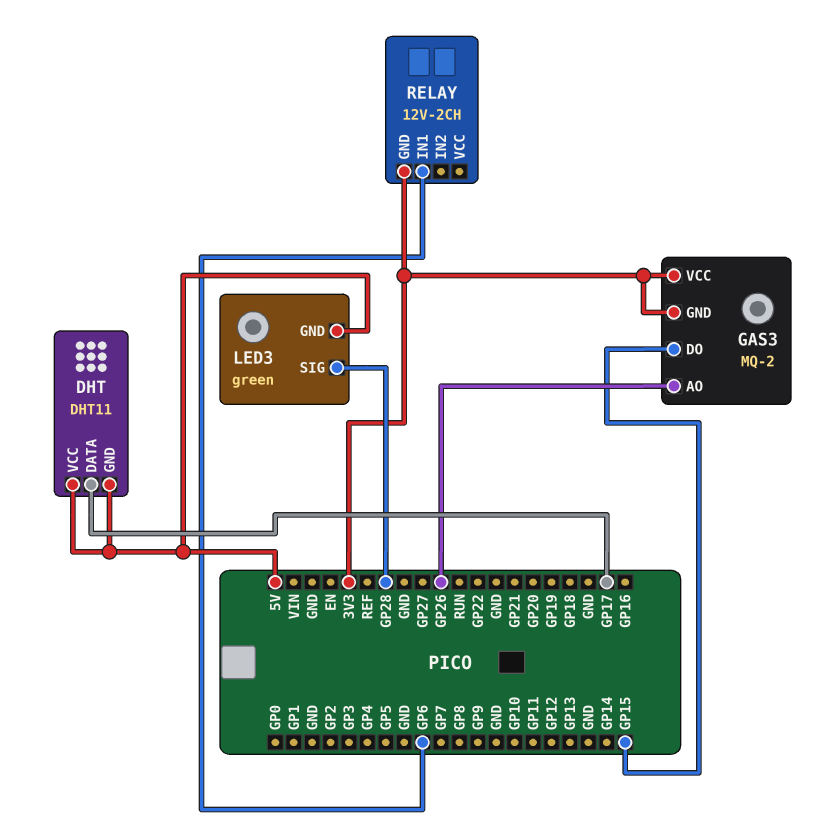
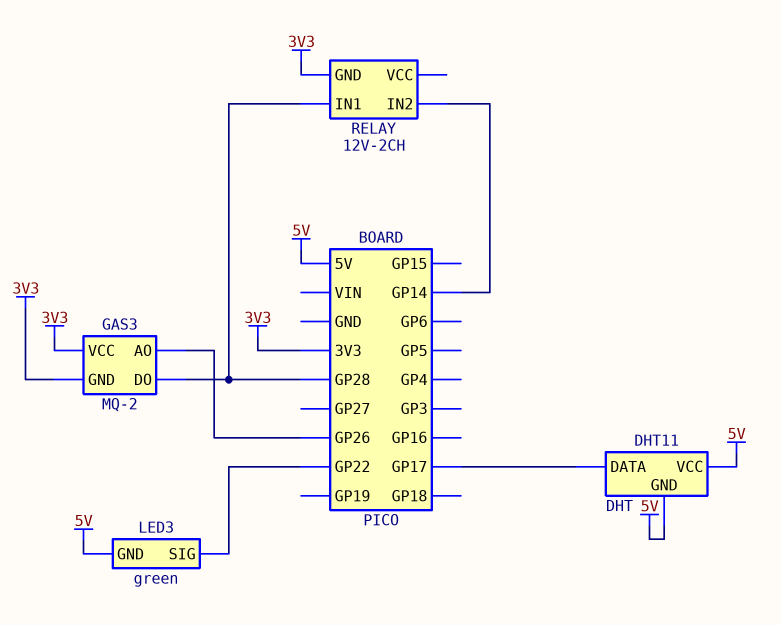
GAS3 pin DO: GP15 -> GP28
LED3 pin SIG: GP28 -> GP22
RELAY pin IN1: GP6 -> GP28
RELAY pin IN2: none -> GP14

